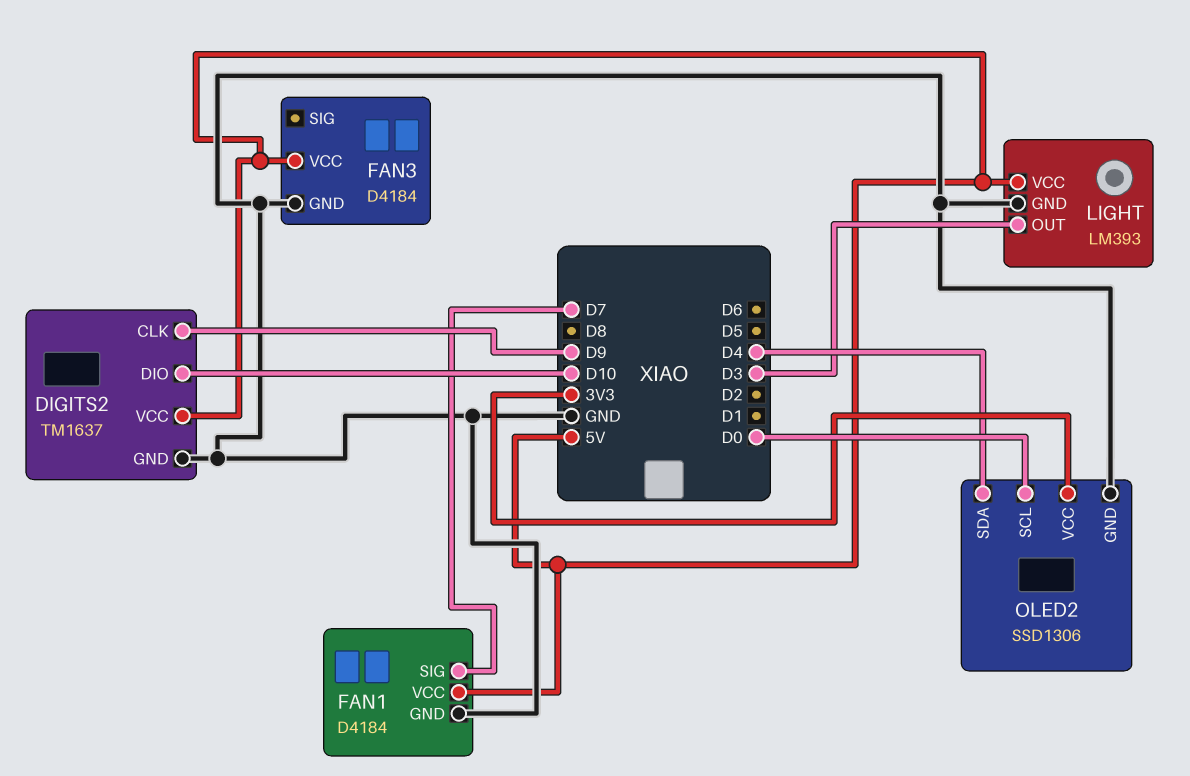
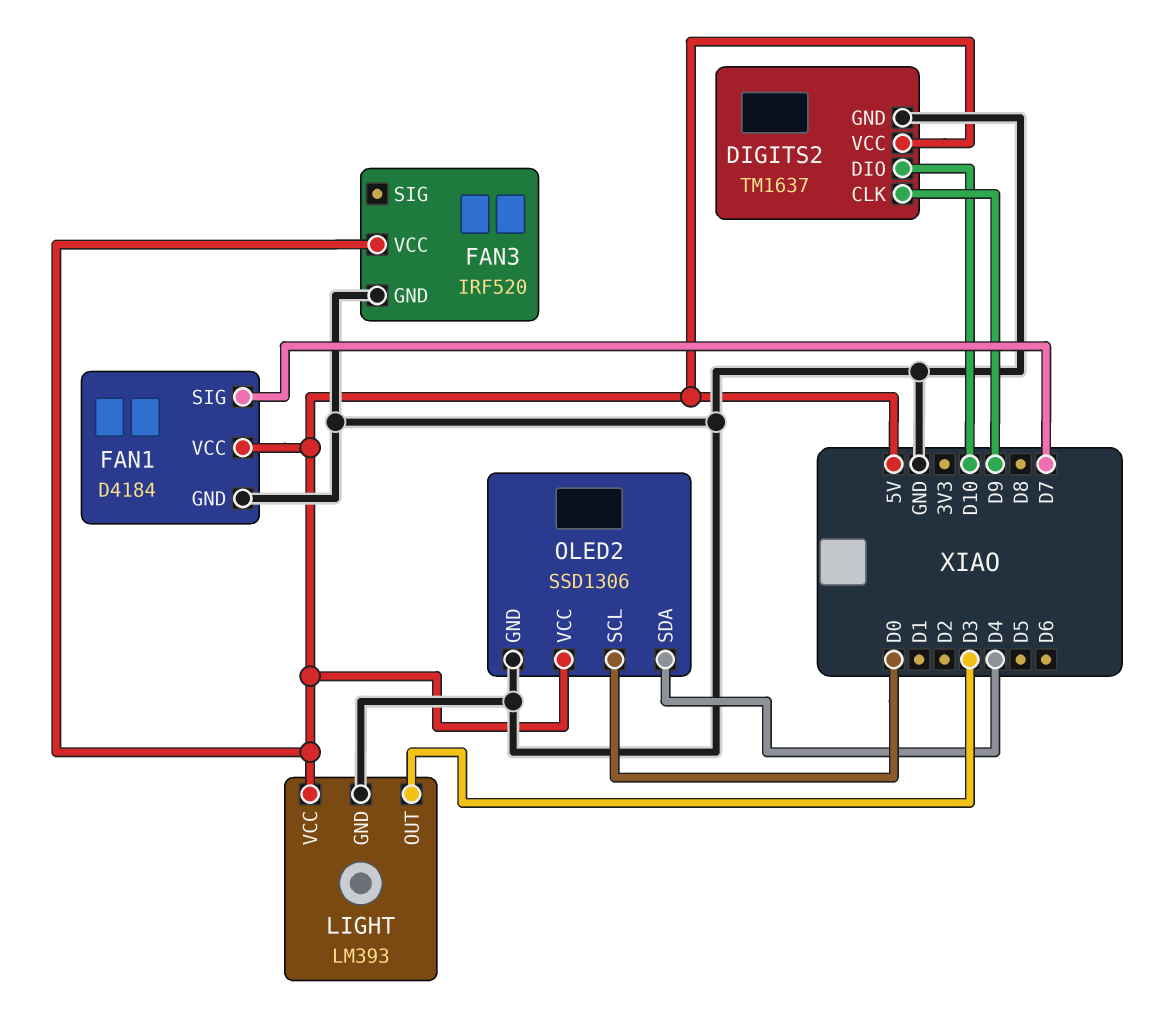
FAN3: D4184 -> IRF520
OLED2 pin VCC: 3V3 -> 5V

